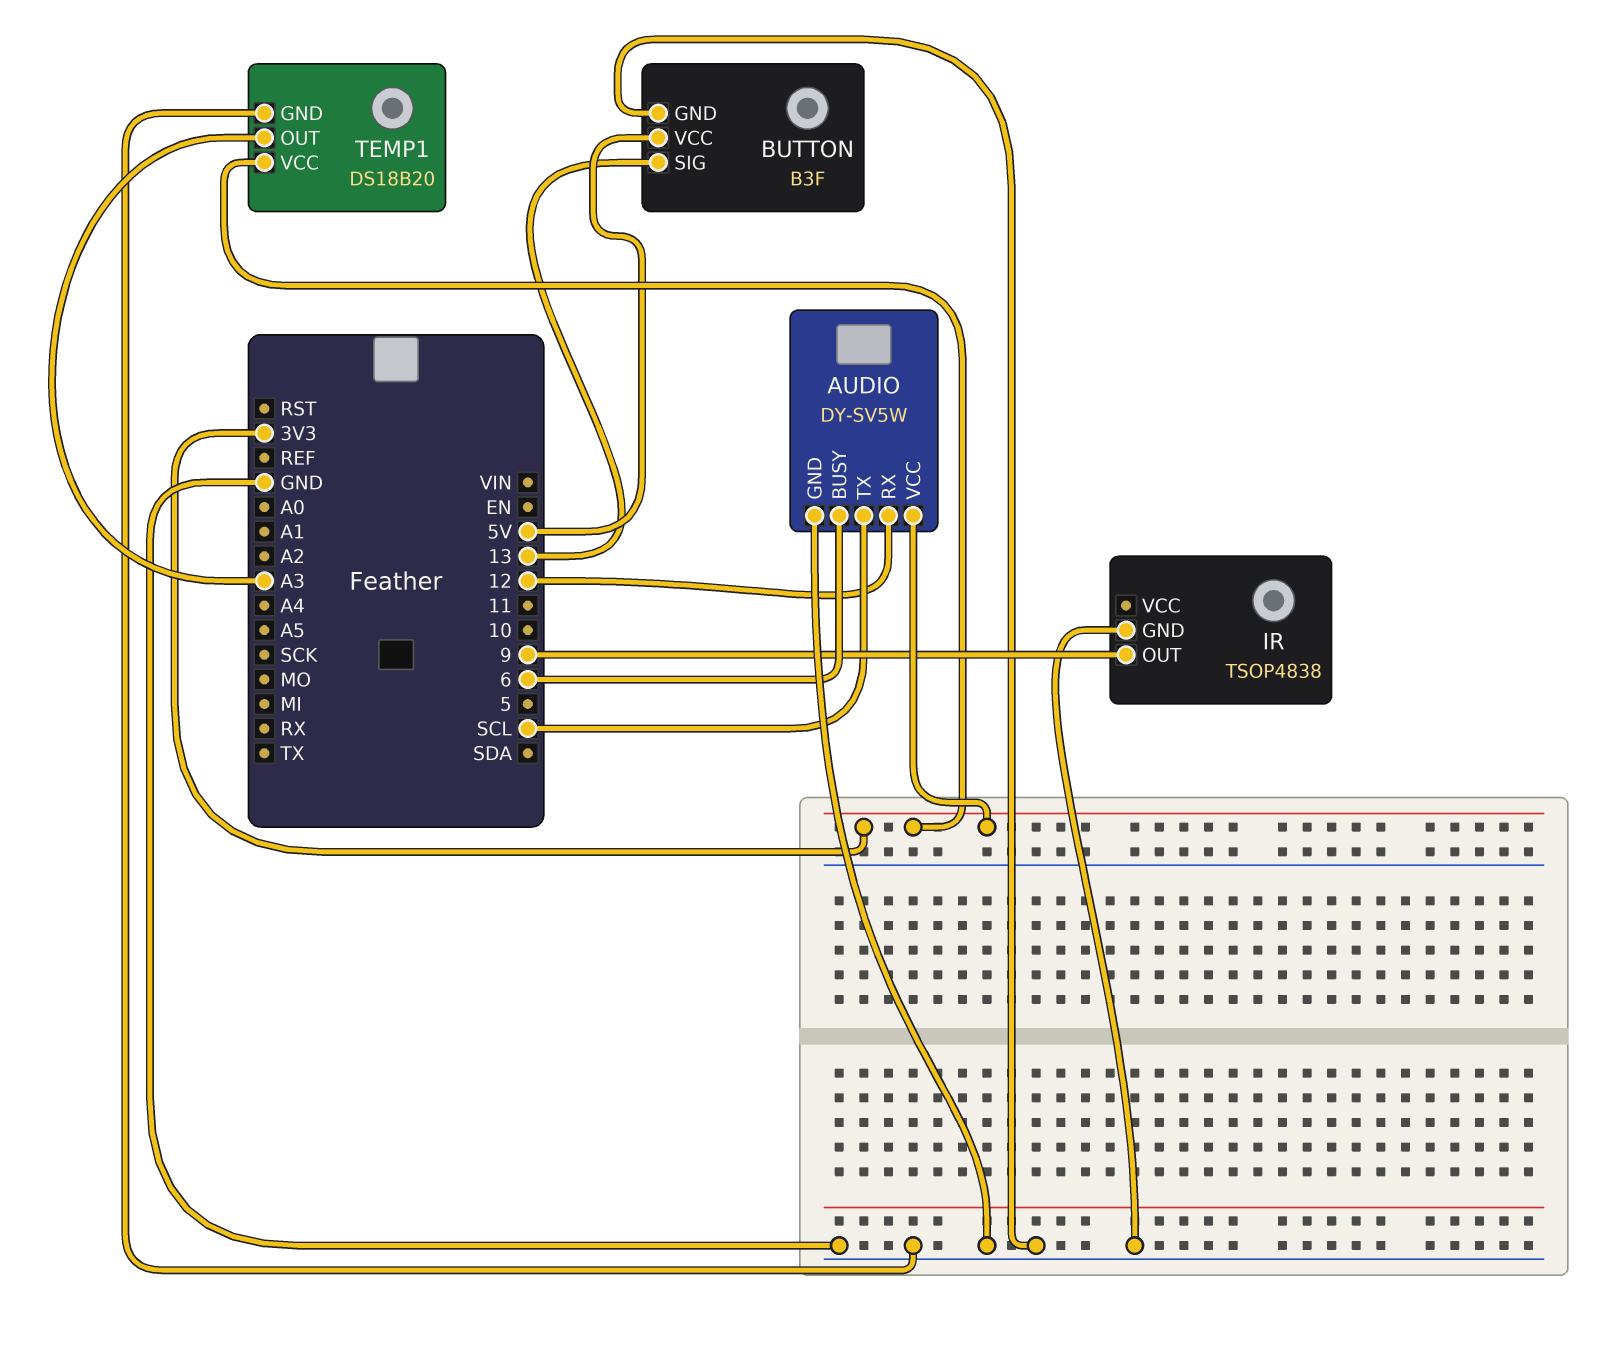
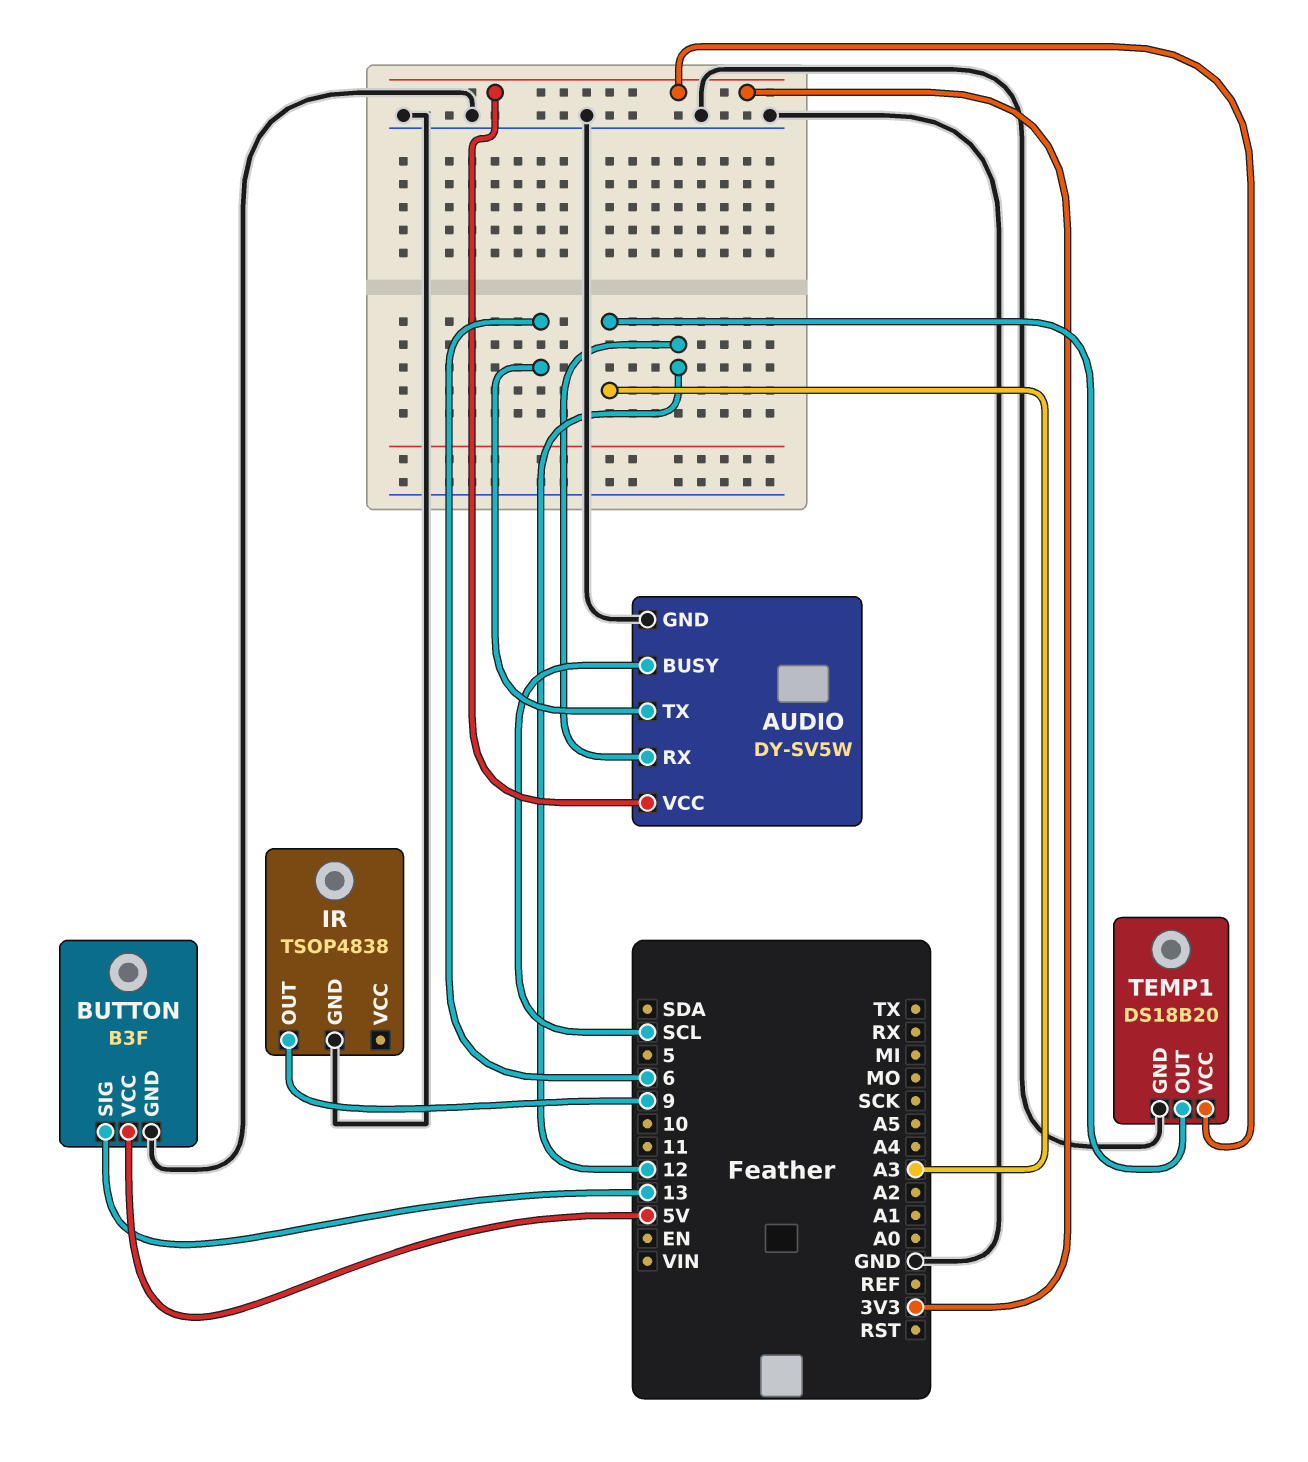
AUDIO pin BUSY: 6 -> SCL
AUDIO pin TX: SCL -> 6

